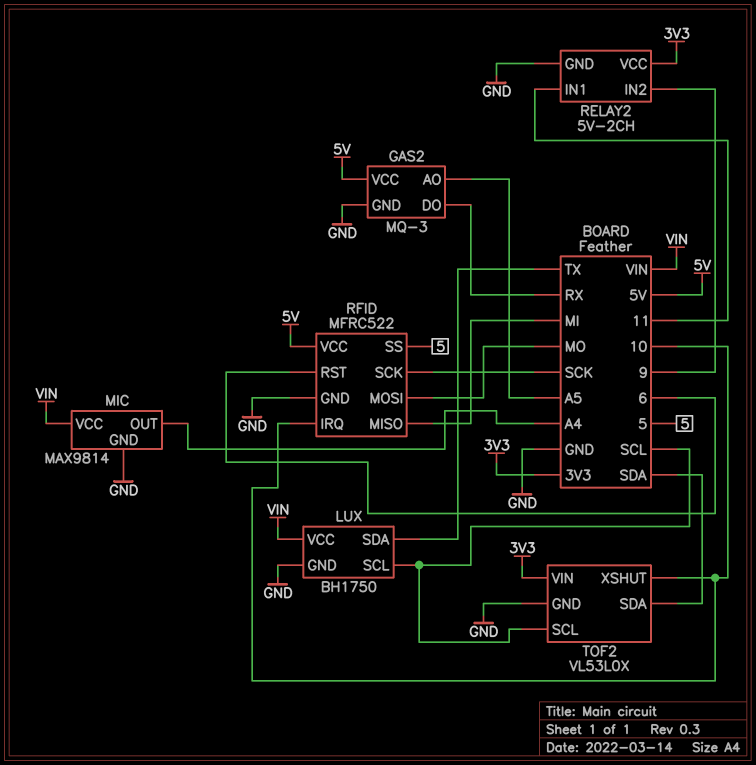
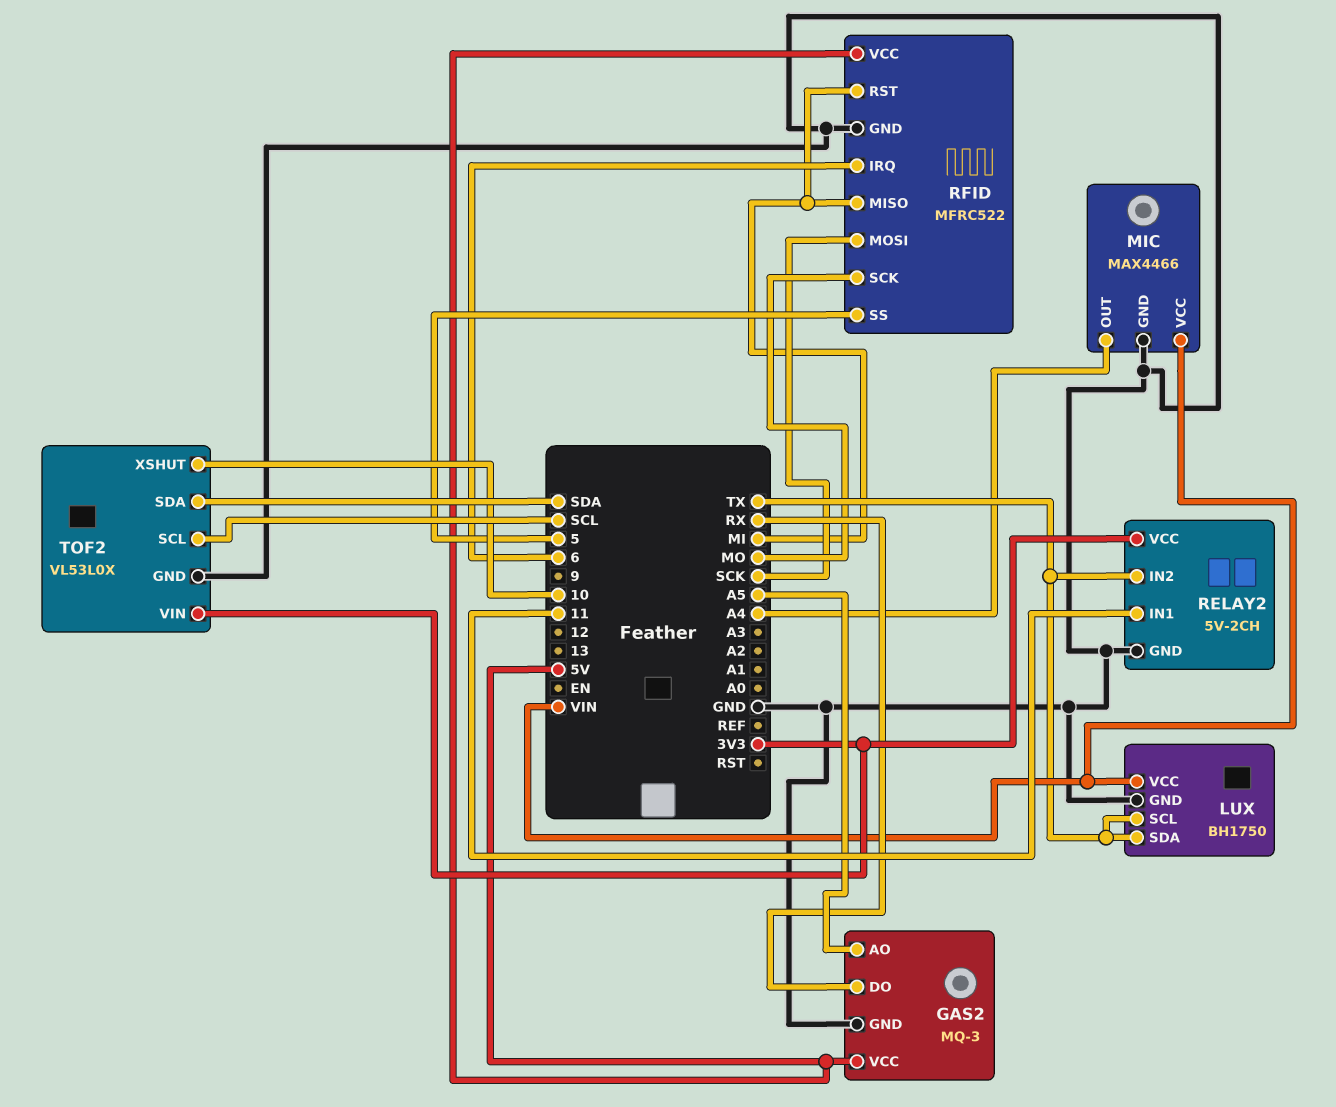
LUX pin SCL: SCL -> TX
MIC: MAX9814 -> MAX4466
RELAY2 pin IN2: 9 -> TX
RFID pin IRQ: 10 -> 6
RFID pin MOSI: MO -> SCK
RFID pin RST: 6 -> MI
RFID pin SCK: SCK -> MO

